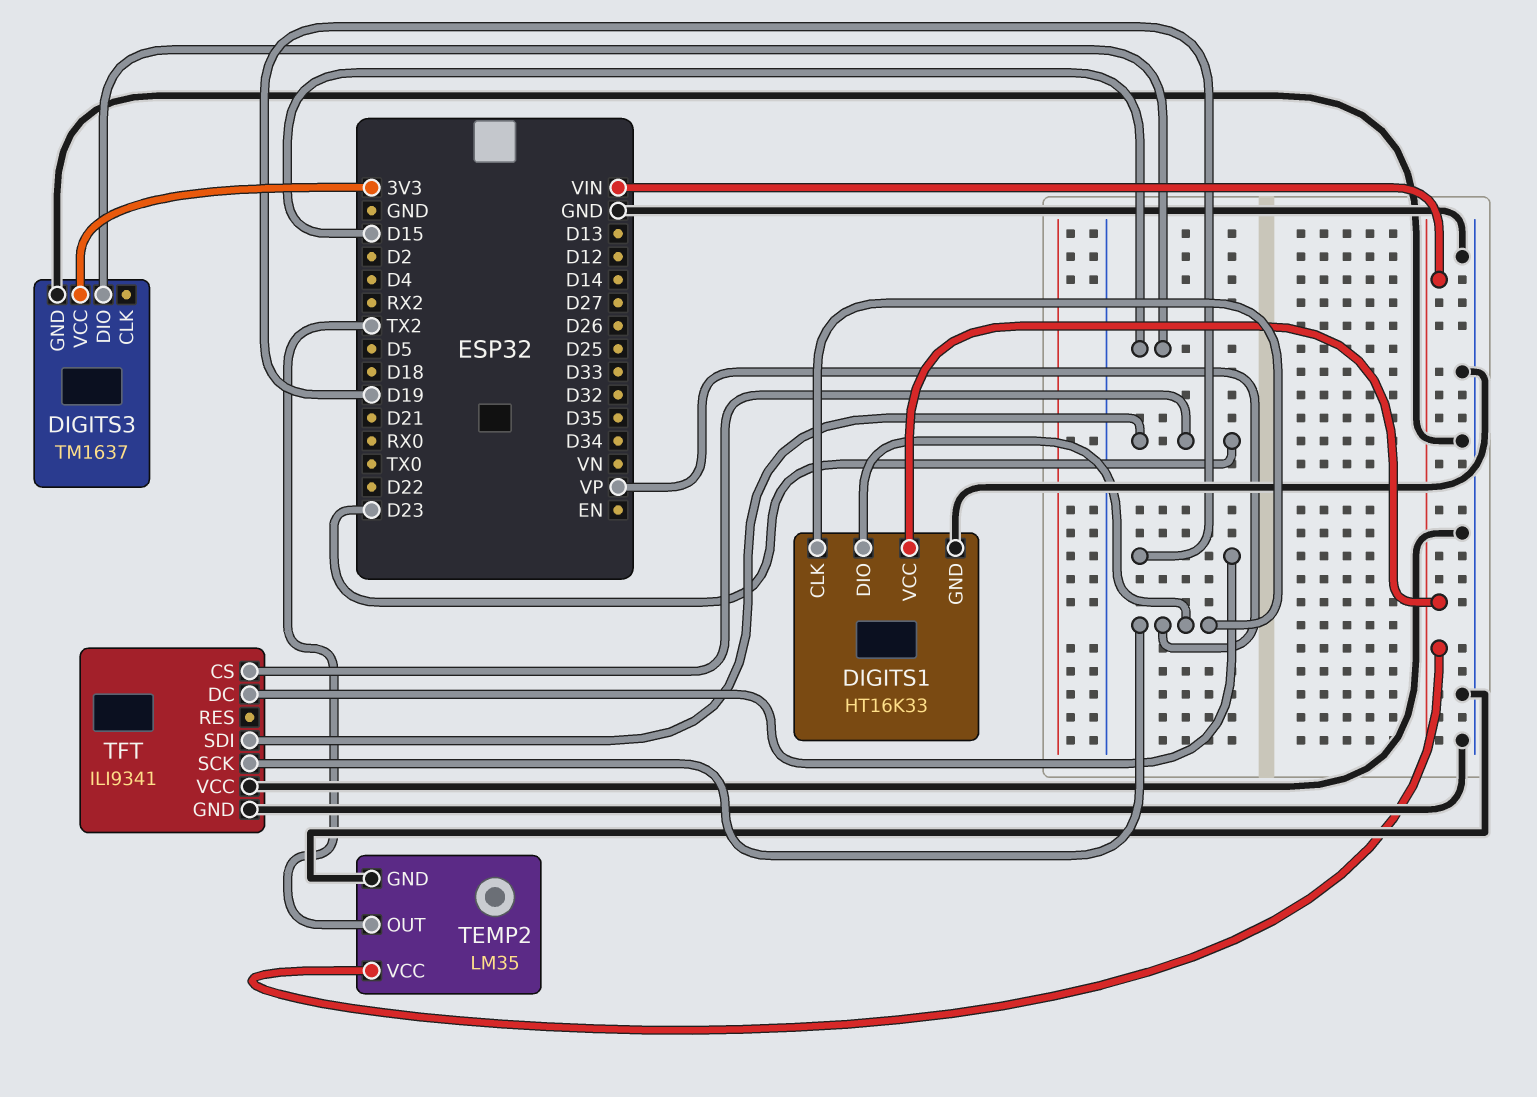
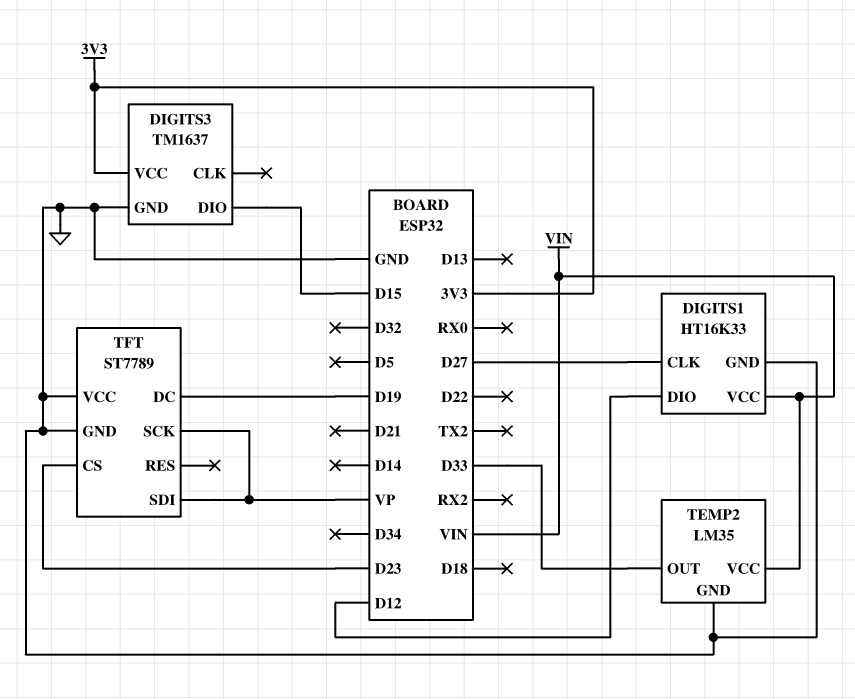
DIGITS1 pin CLK: VP -> D27
DIGITS1 pin DIO: VP -> D12
TEMP2 pin OUT: TX2 -> D33
TFT: ILI9341 -> ST7789
TFT pin SDI: D23 -> VP

